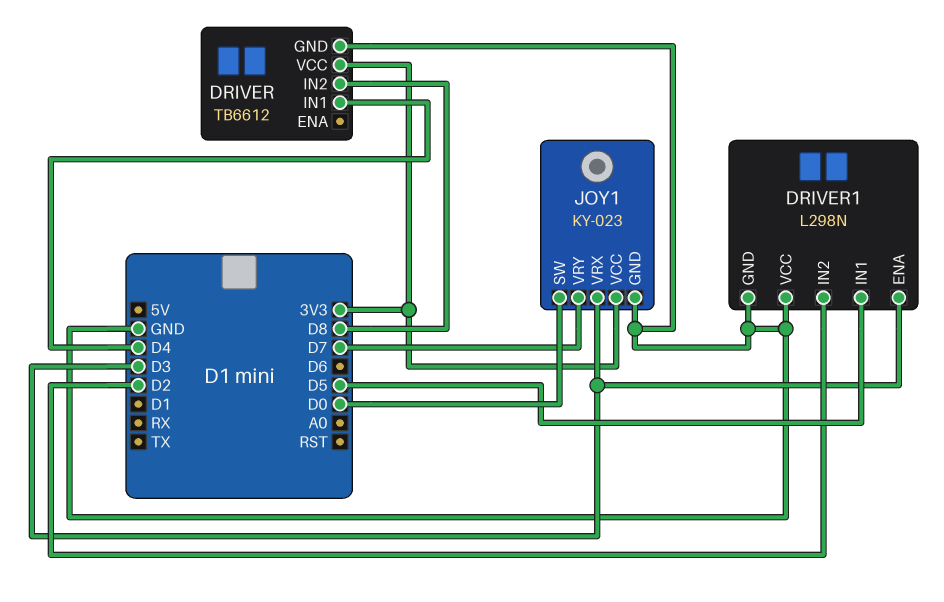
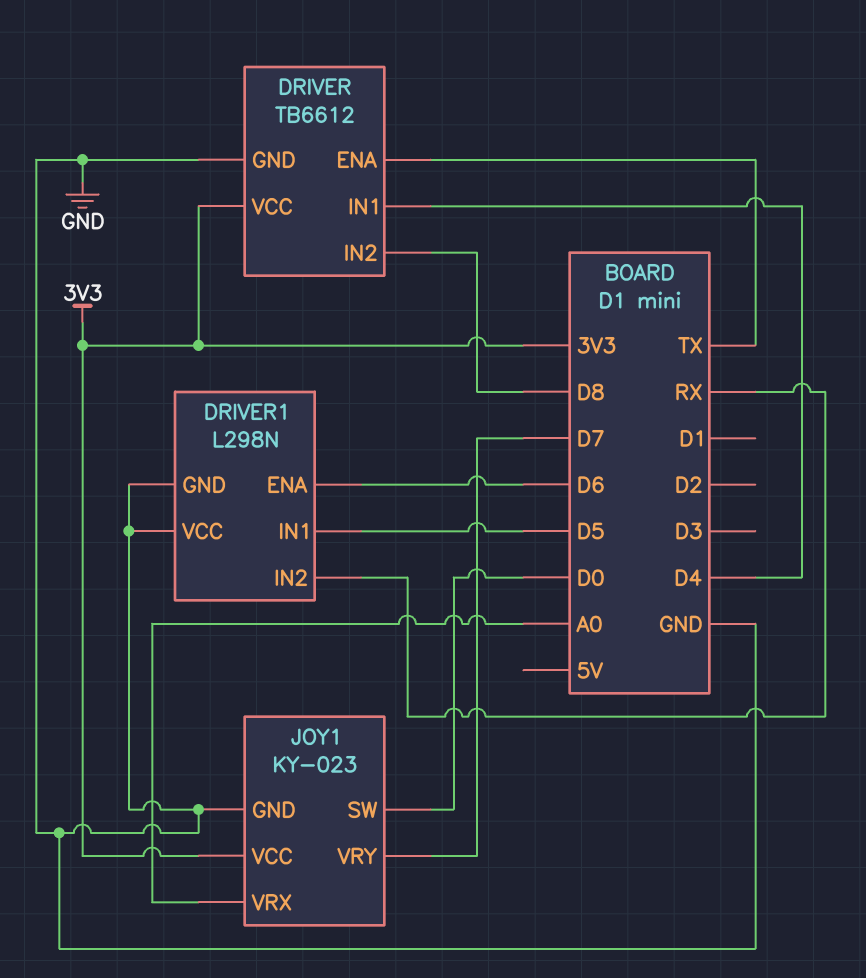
DRIVER pin ENA: none -> TX
DRIVER1 pin ENA: D3 -> D6
DRIVER1 pin IN2: D2 -> RX
JOY1 pin VRX: D3 -> A0

